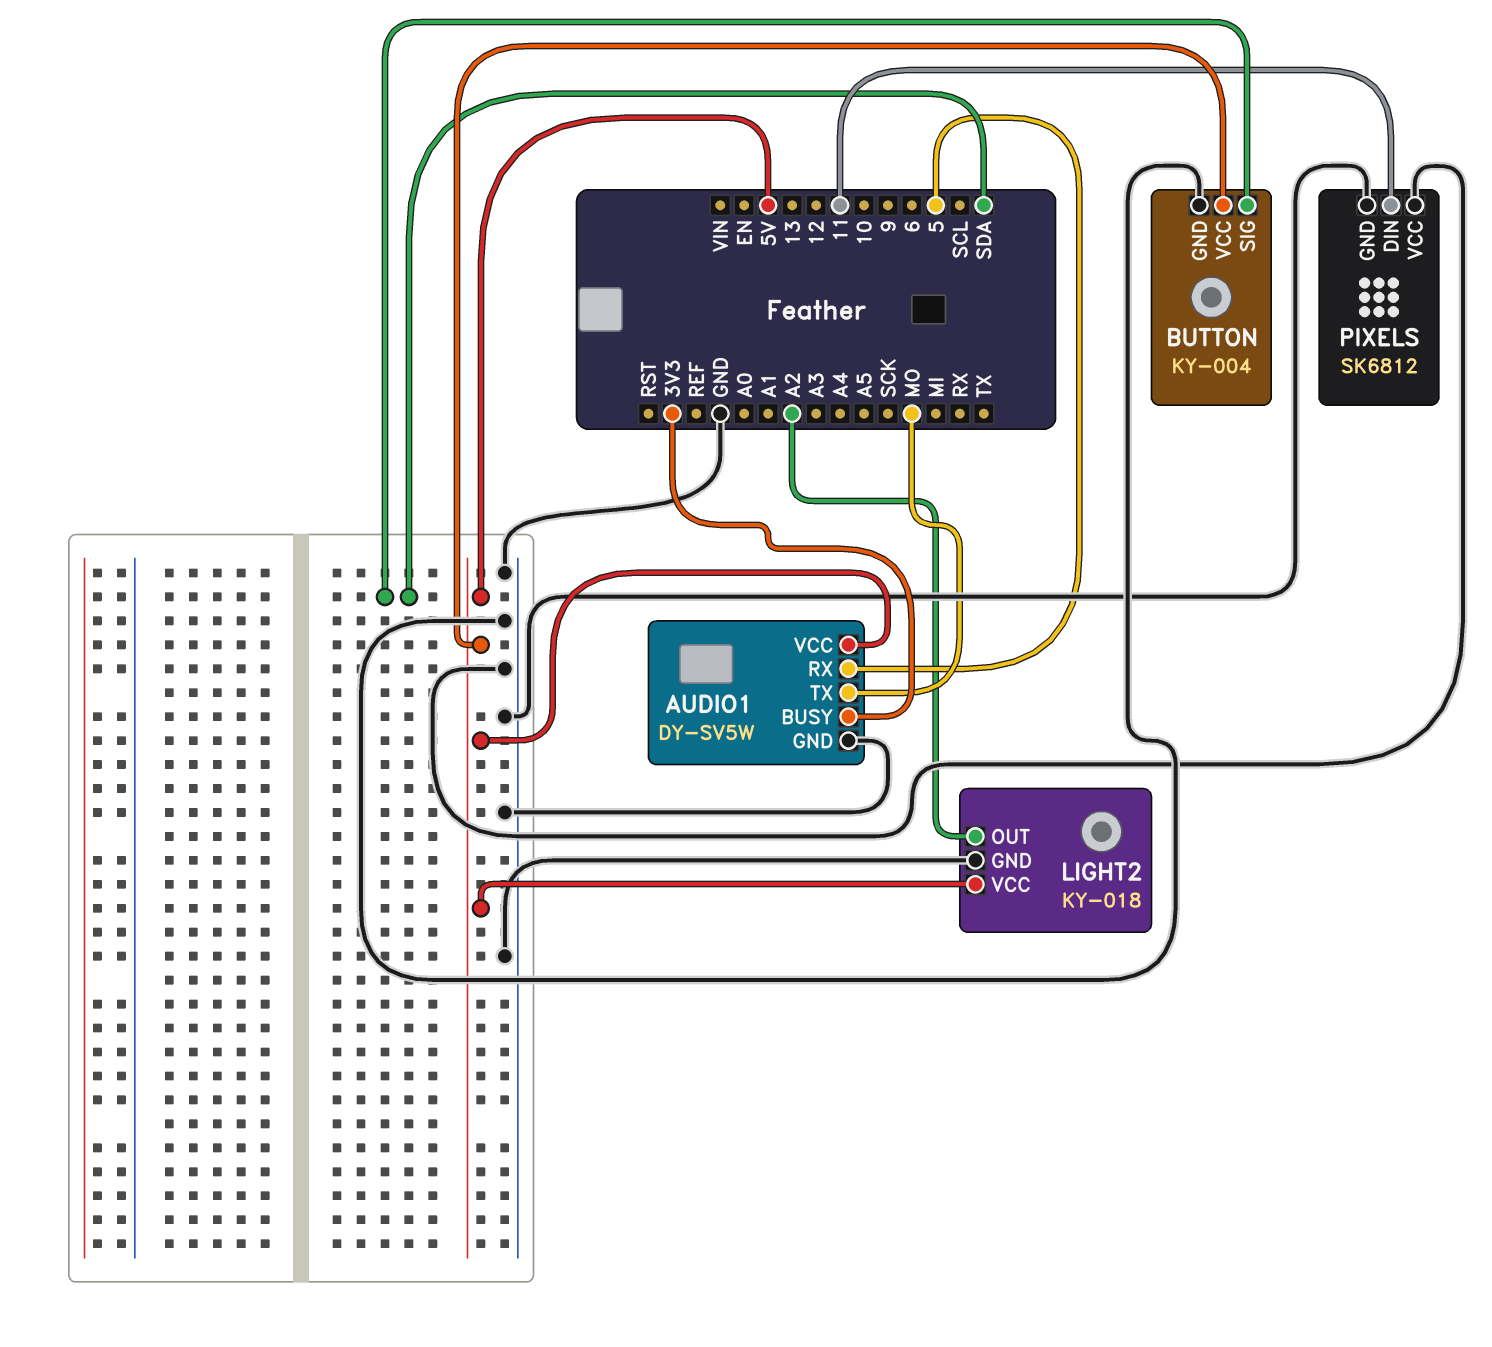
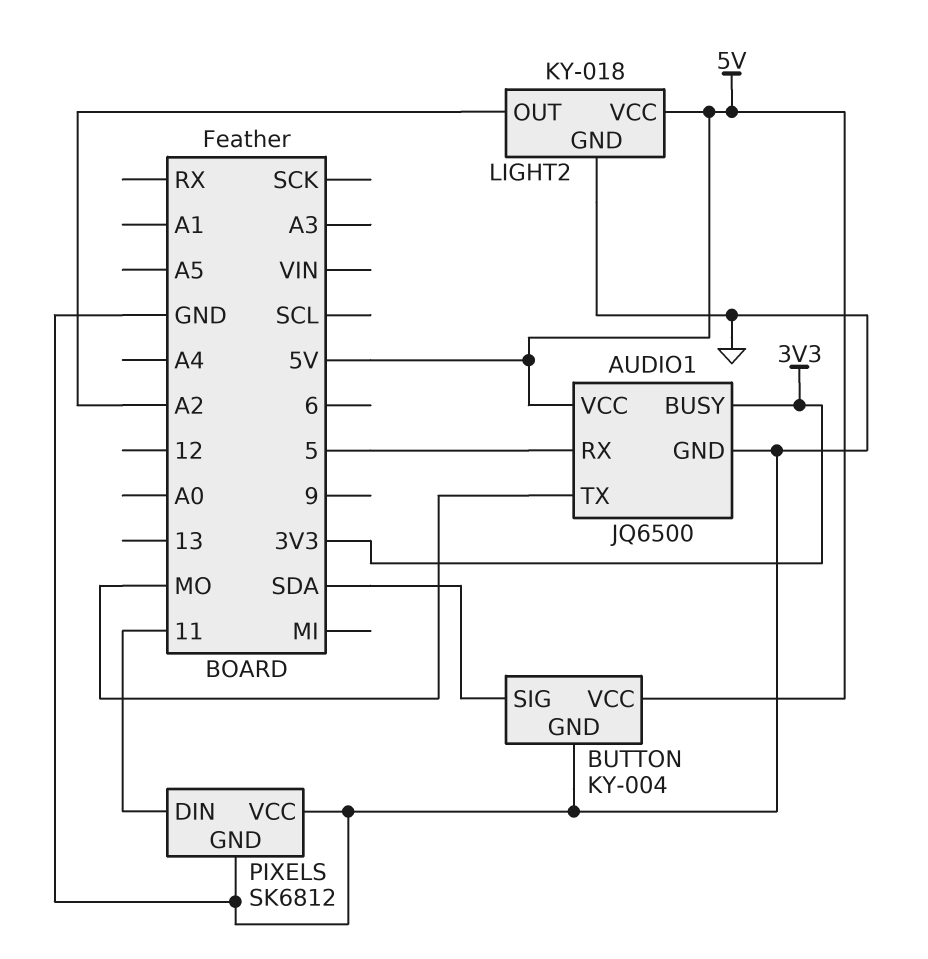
AUDIO1: DY-SV5W -> JQ6500

